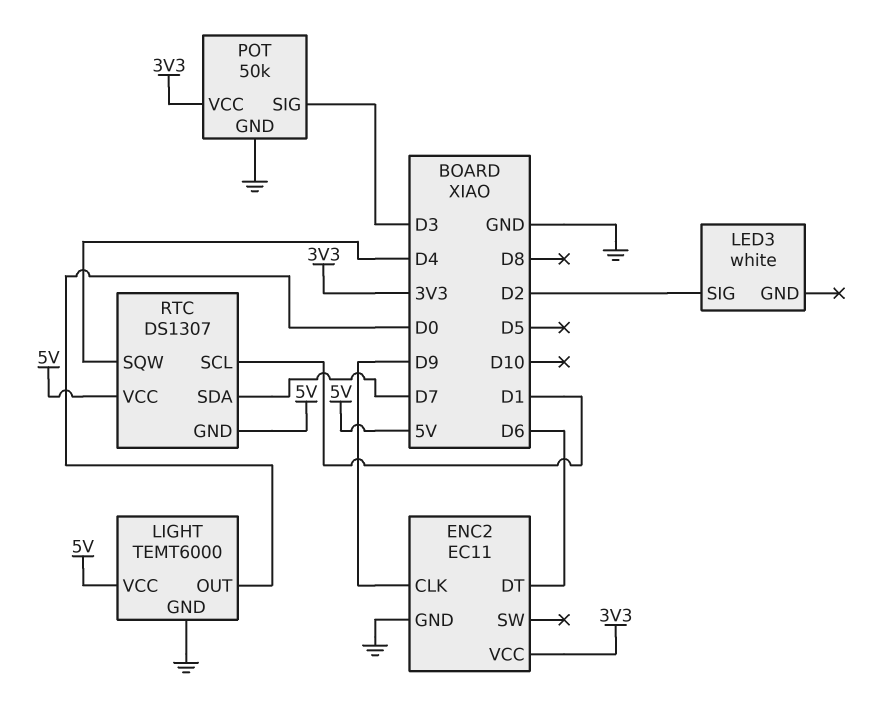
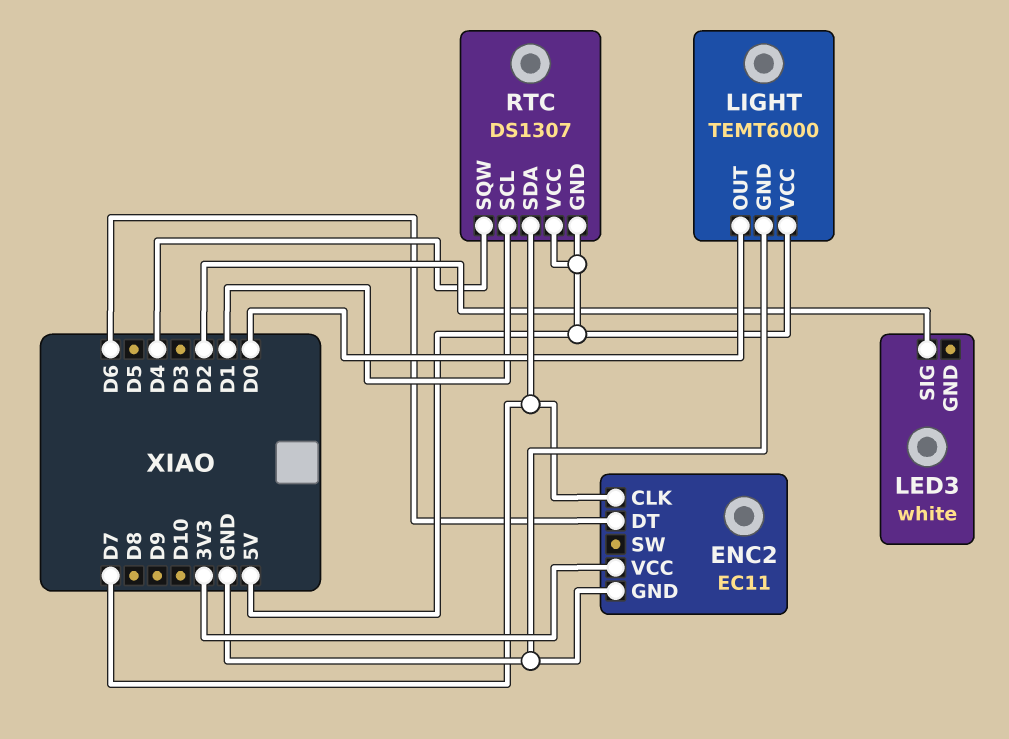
ENC2 pin CLK: D9 -> D7
POT: 50k -> none
POT pin GND: GND -> none
POT pin SIG: D3 -> none
POT pin VCC: 3V3 -> none

